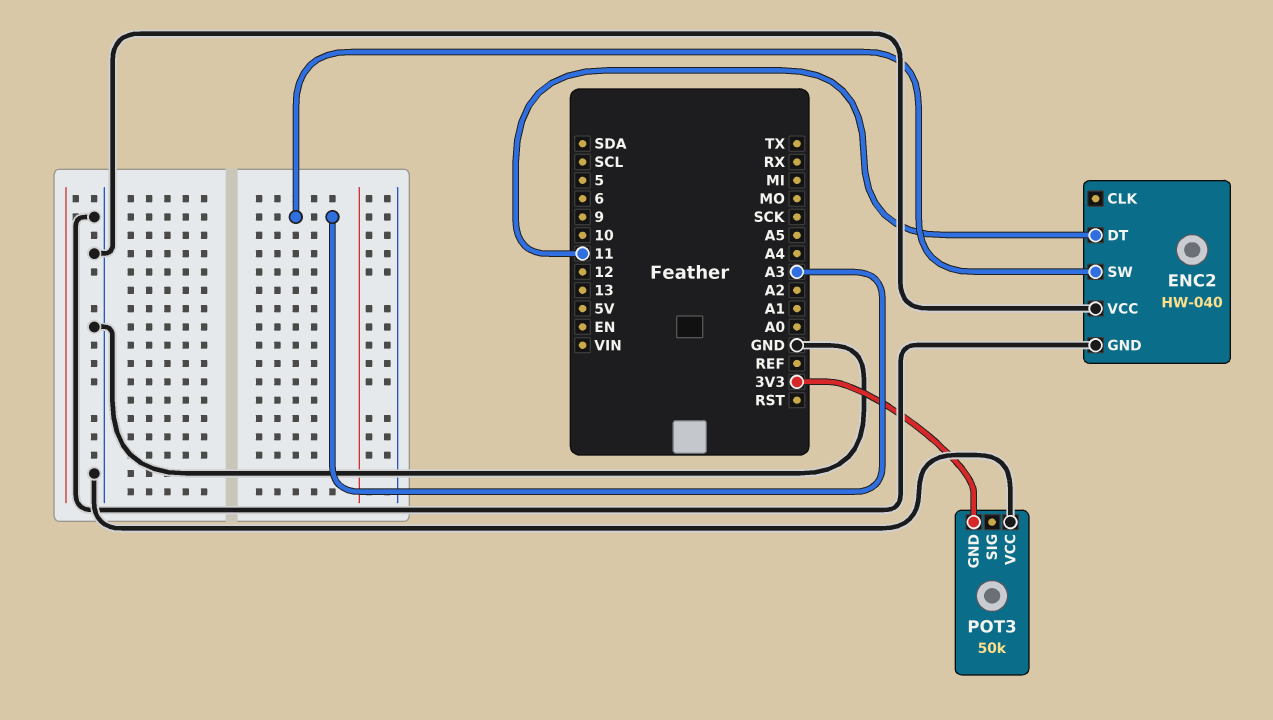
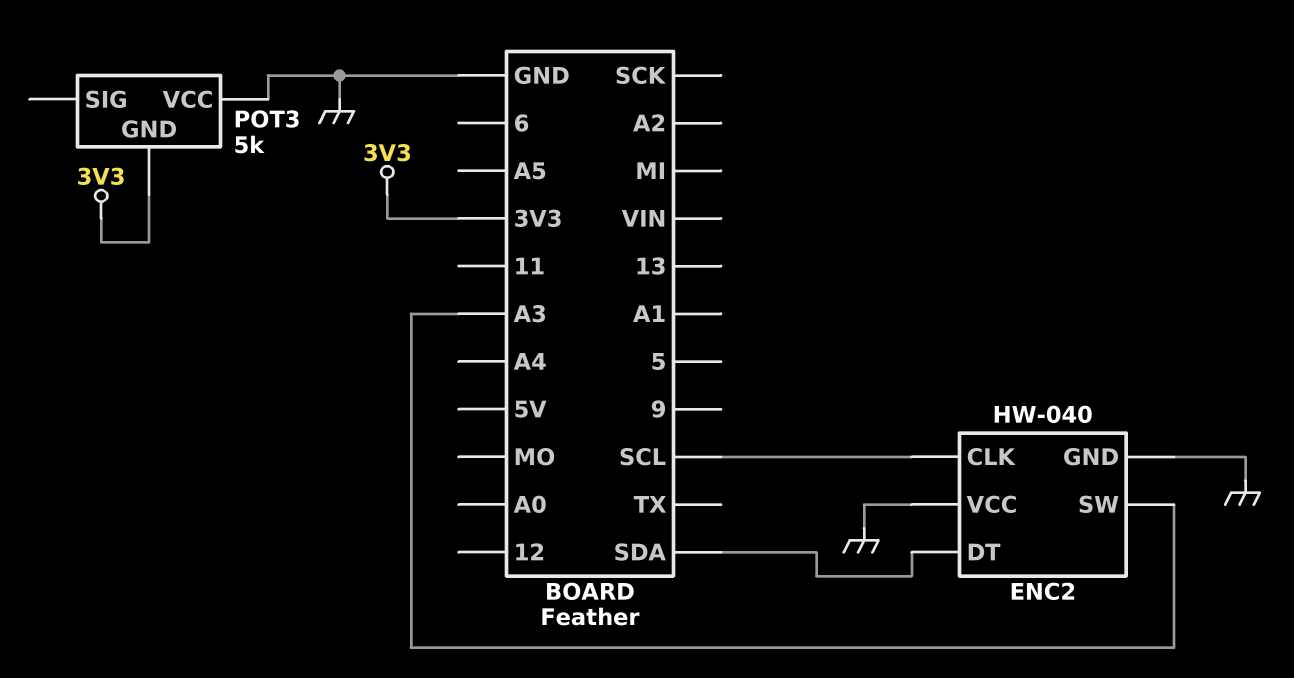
ENC2 pin CLK: none -> SCL
ENC2 pin DT: 11 -> SDA
POT3: 50k -> 5k

